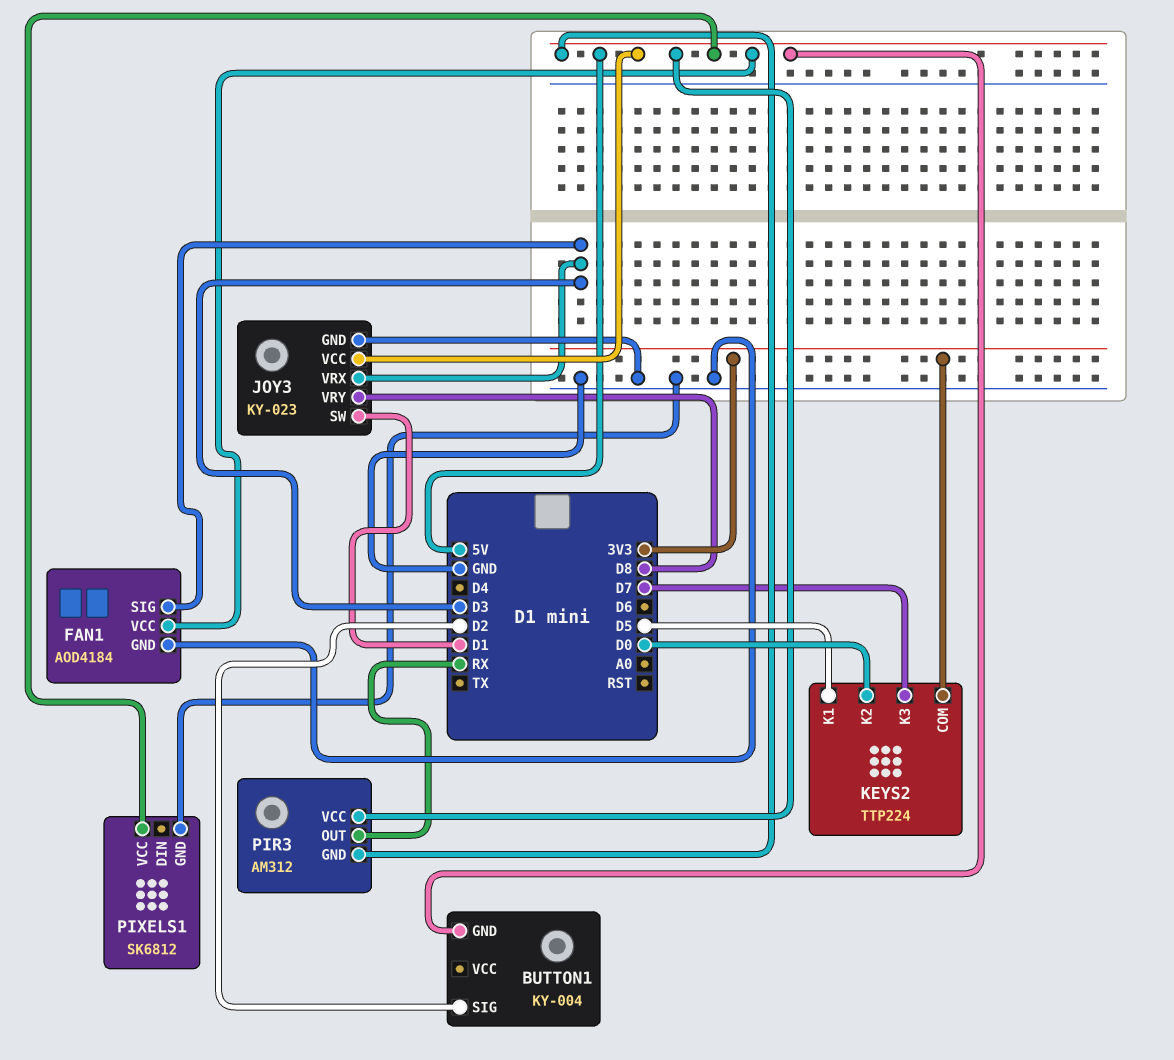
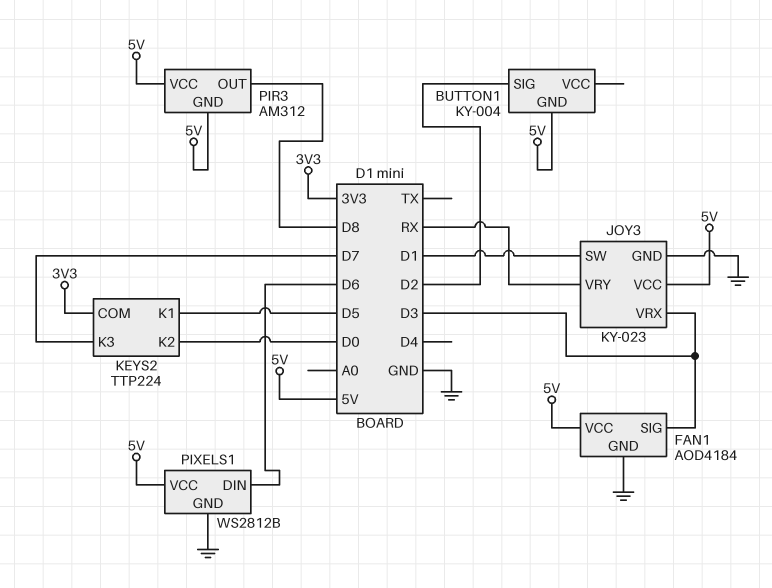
JOY3 pin VRY: D8 -> RX
PIR3 pin OUT: RX -> D8
PIXELS1: SK6812 -> WS2812B
PIXELS1 pin DIN: none -> D6

